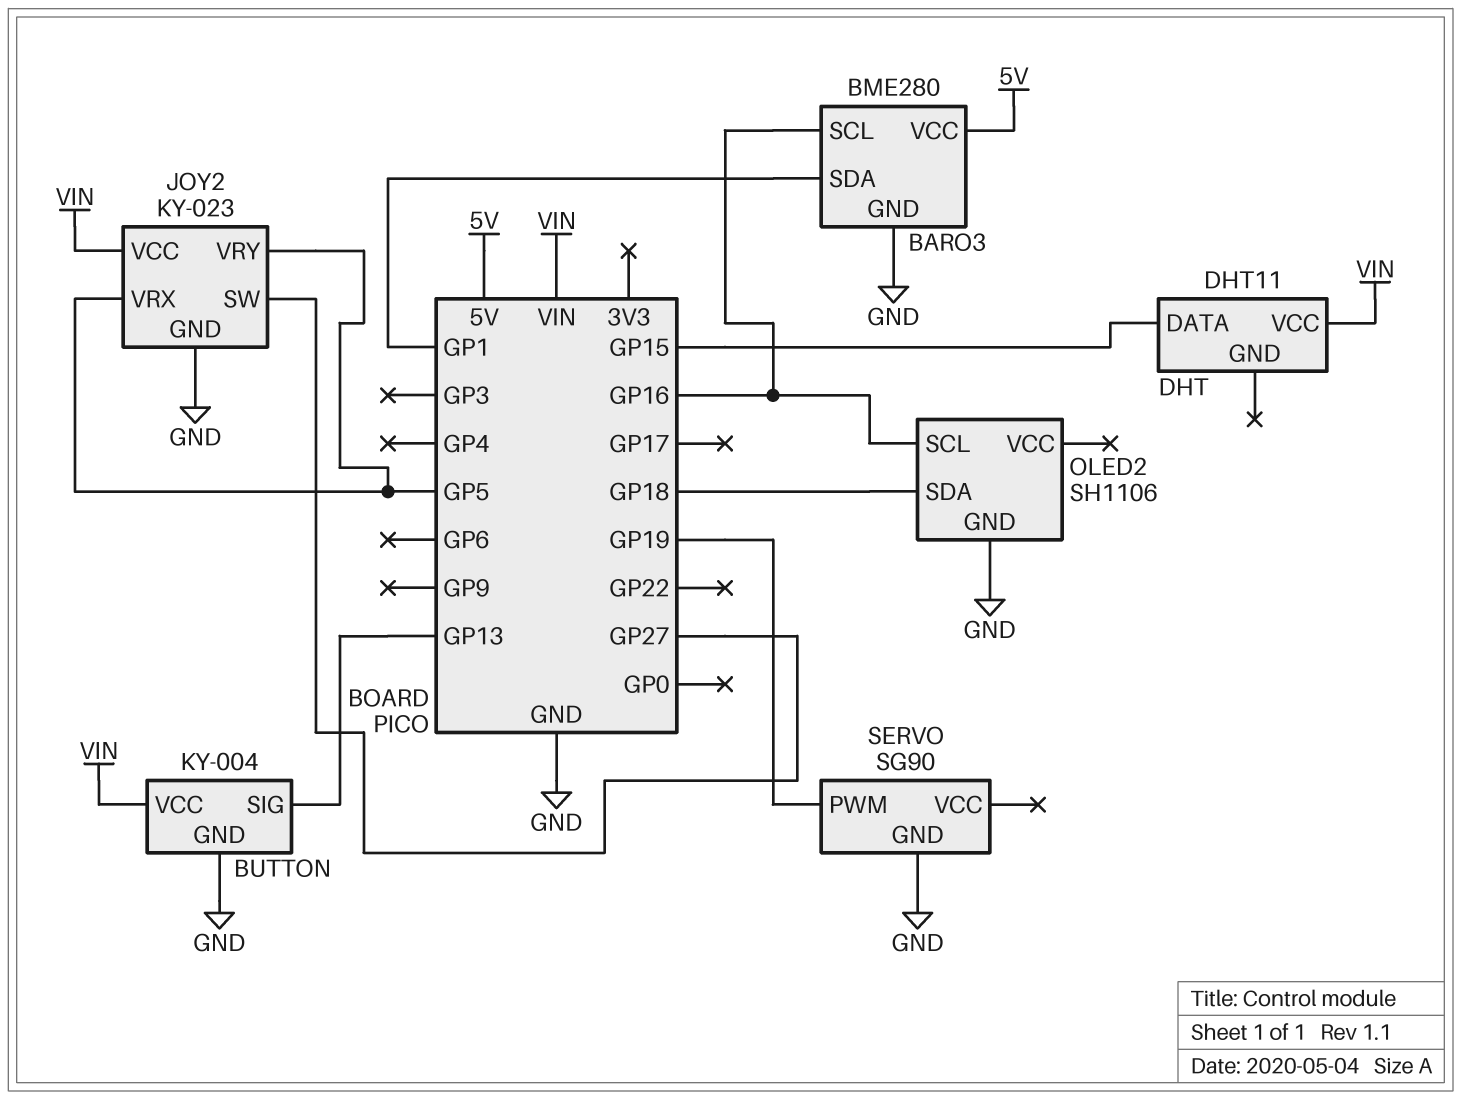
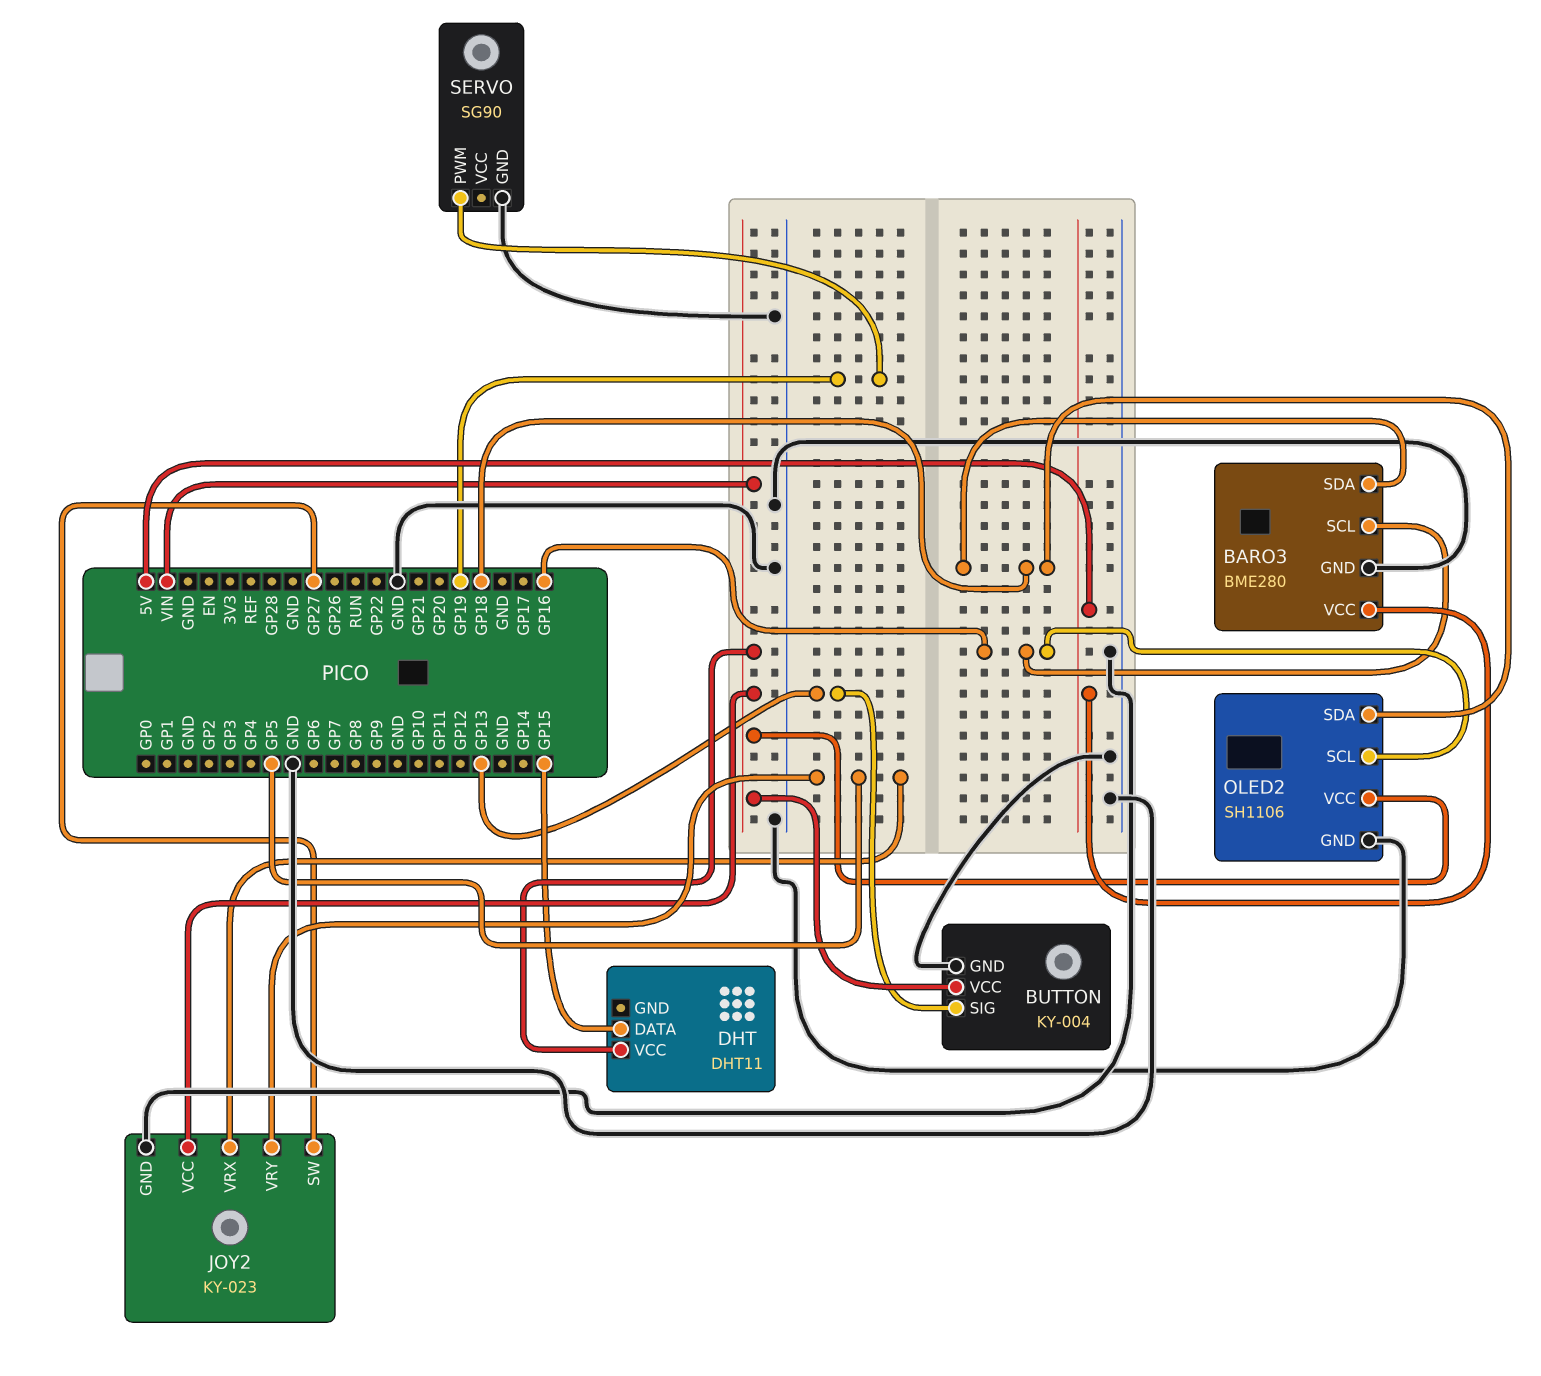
BARO3 pin SDA: GP1 -> GP18
OLED2 pin VCC: none -> VIN

